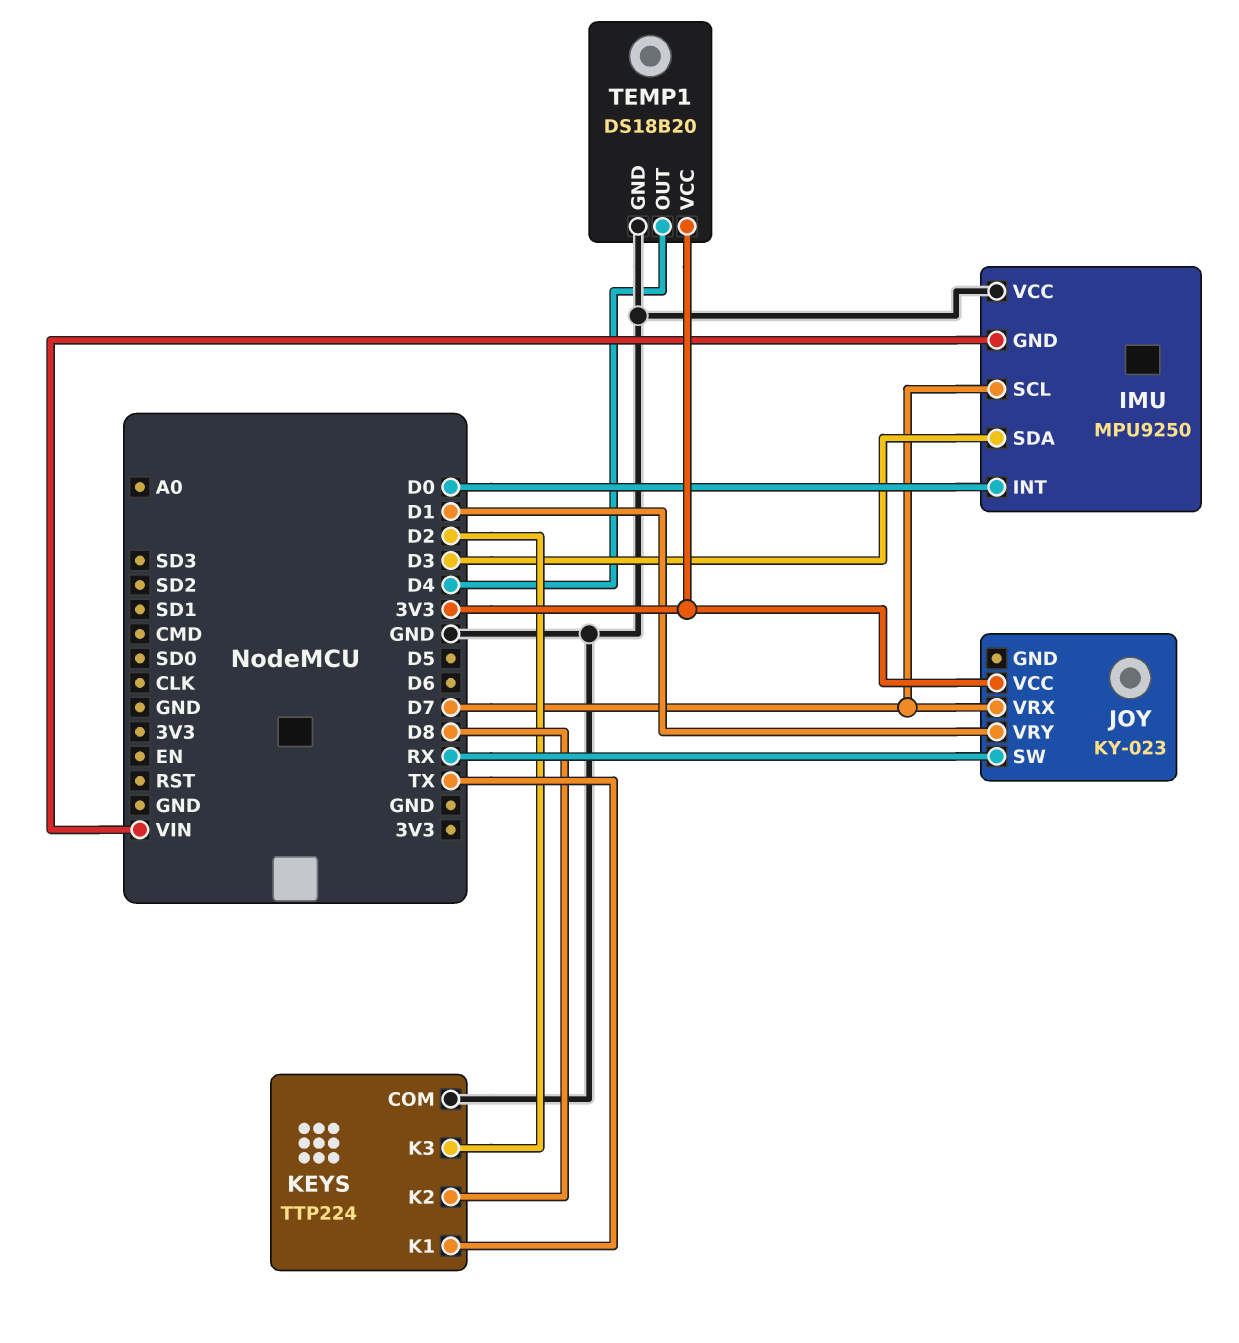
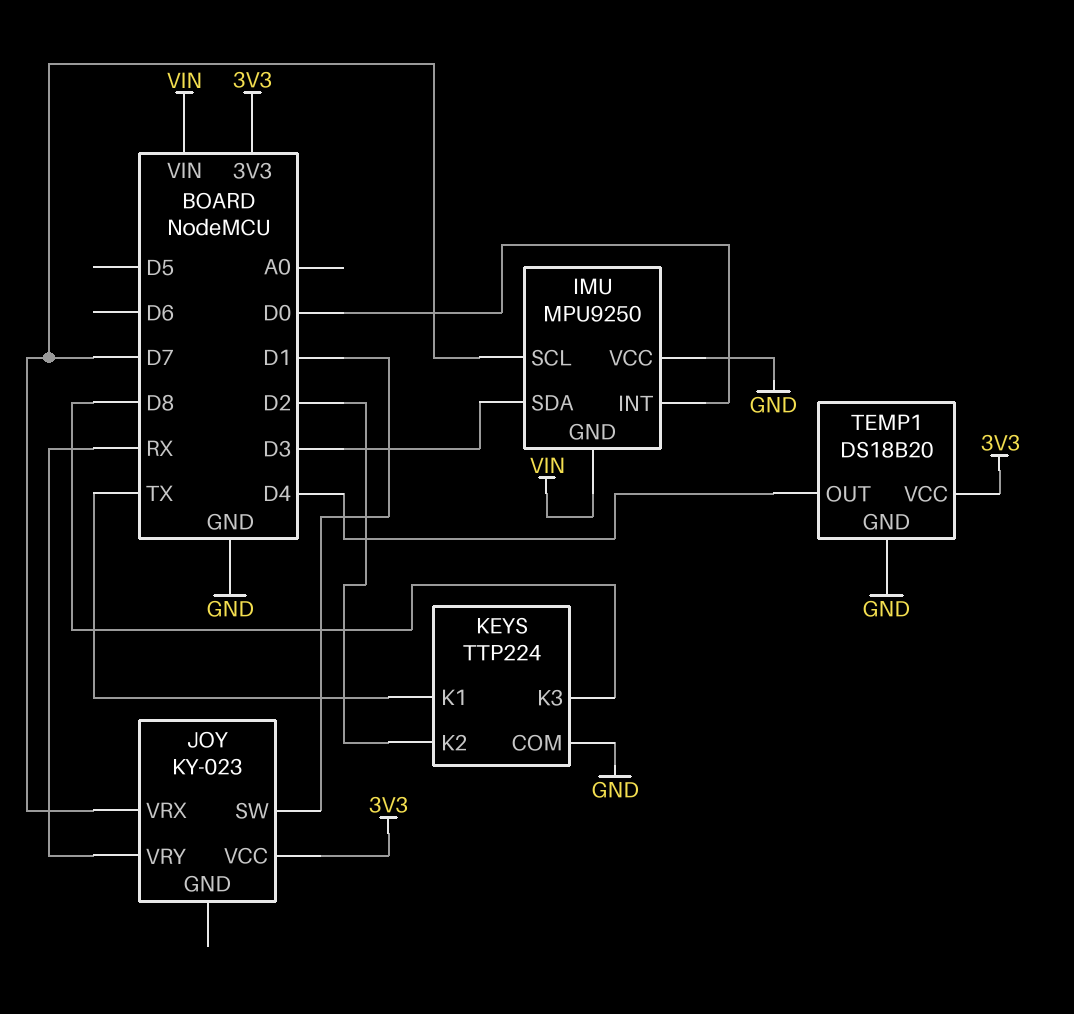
JOY pin SW: RX -> D1
JOY pin VRY: D1 -> RX
KEYS pin K2: D8 -> D2
KEYS pin K3: D2 -> D8

